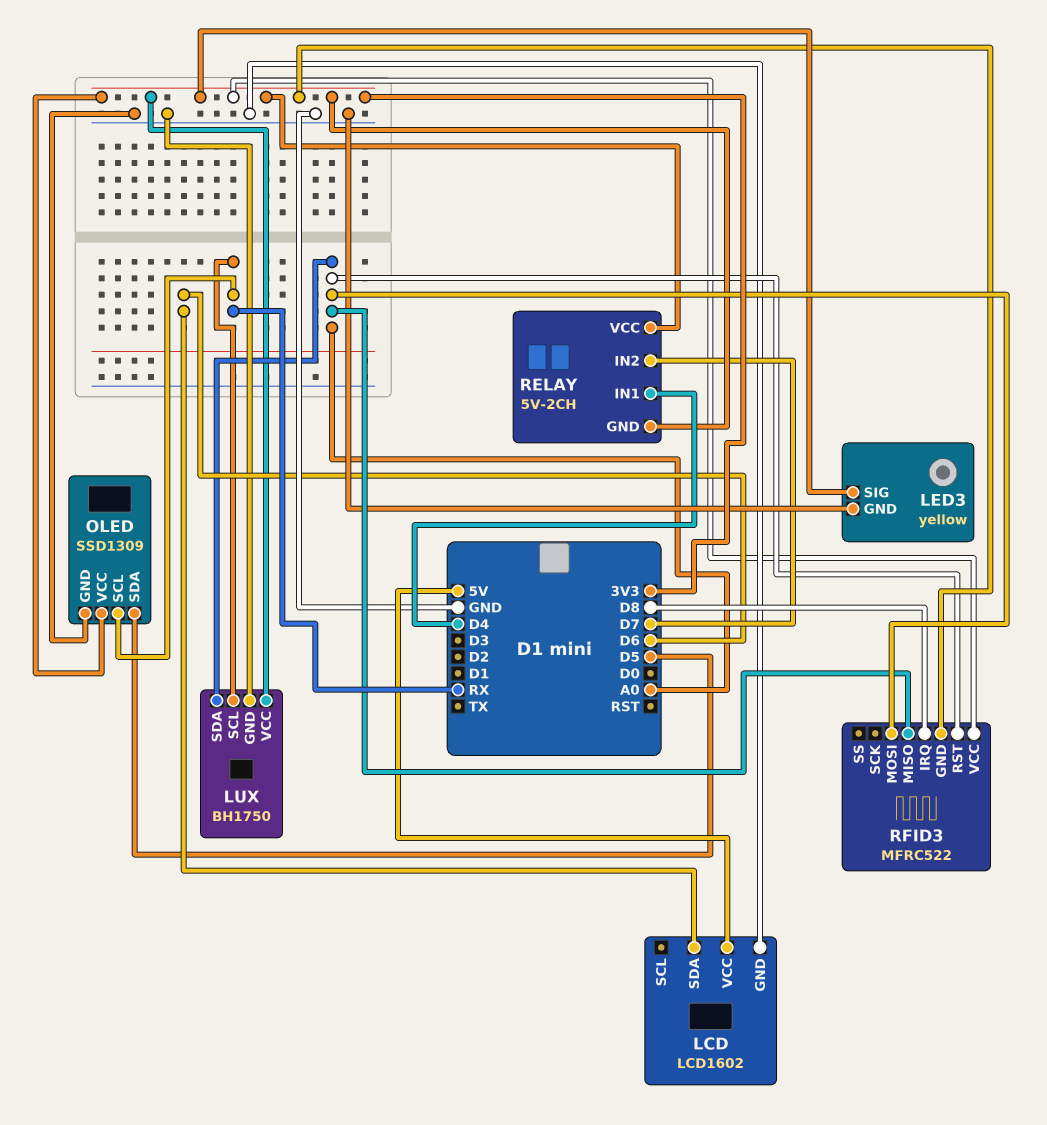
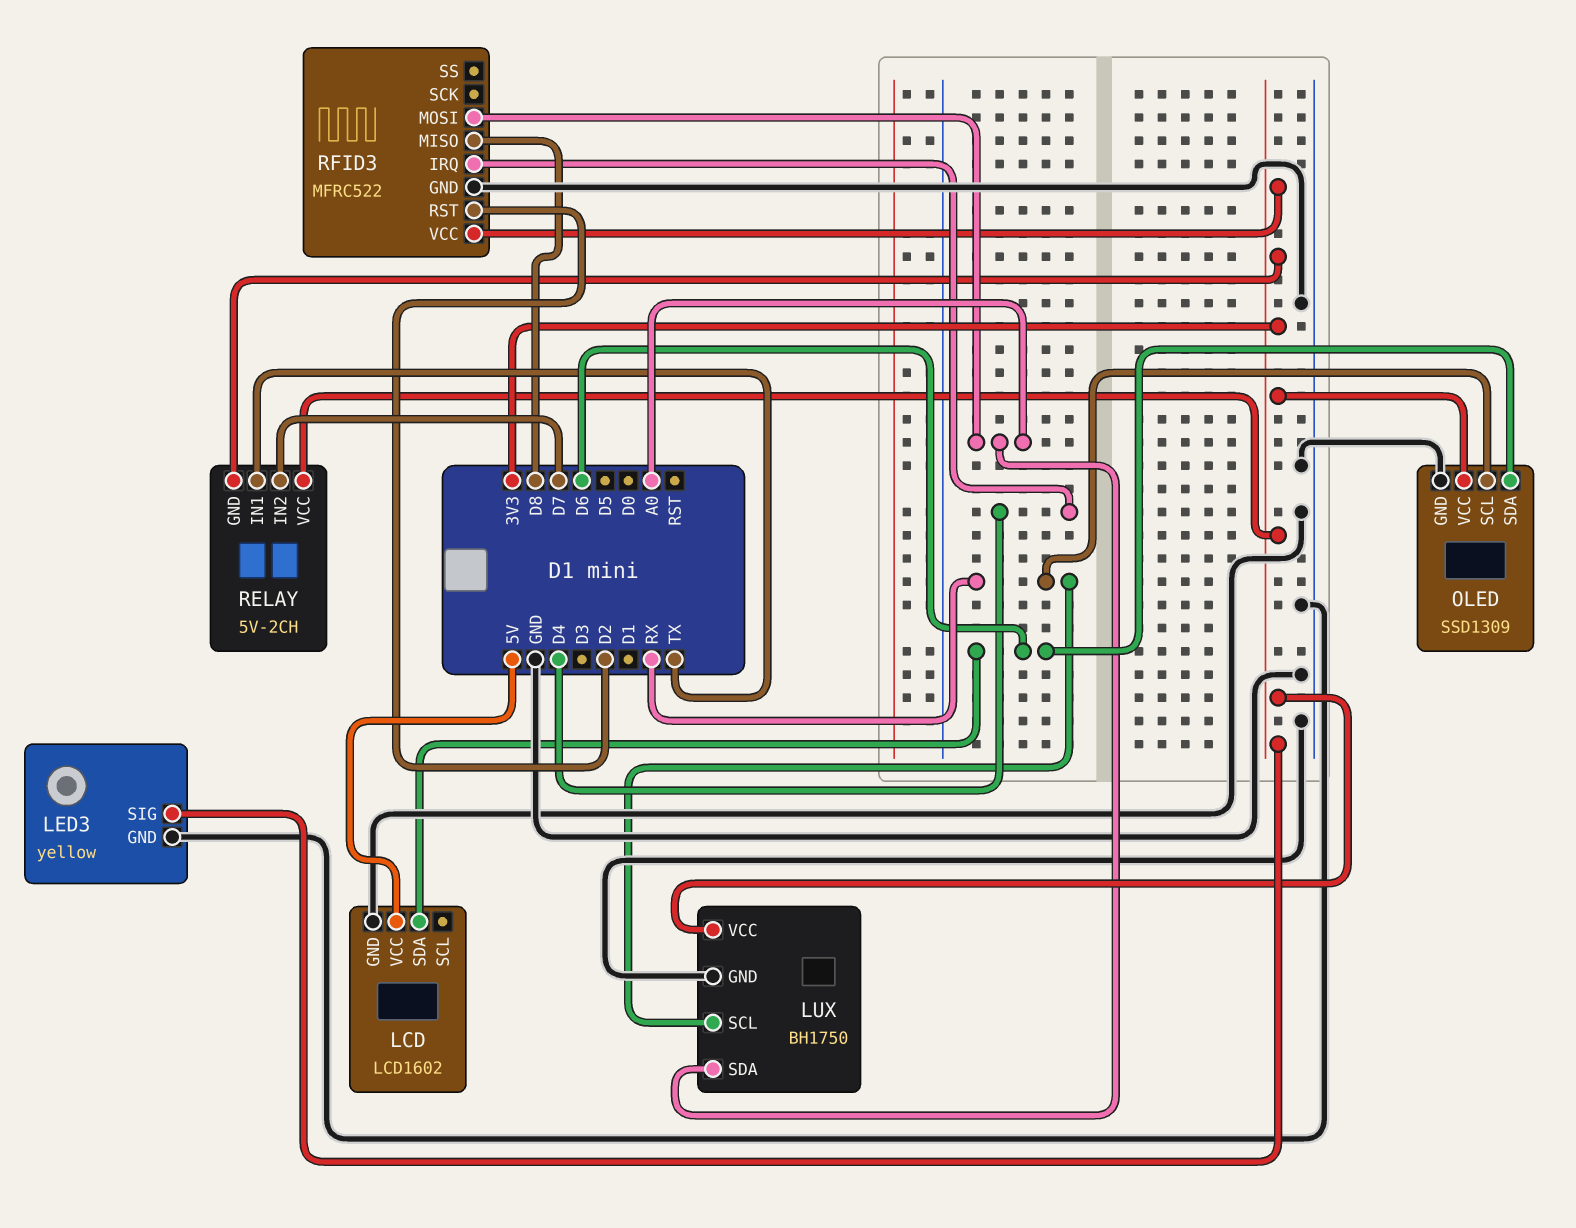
OLED pin SDA: D5 -> D6
RELAY pin IN1: D4 -> TX
RFID3 pin GND: 3V3 -> GND
RFID3 pin IRQ: D8 -> D4
RFID3 pin MISO: A0 -> D8
RFID3 pin RST: A0 -> D2

